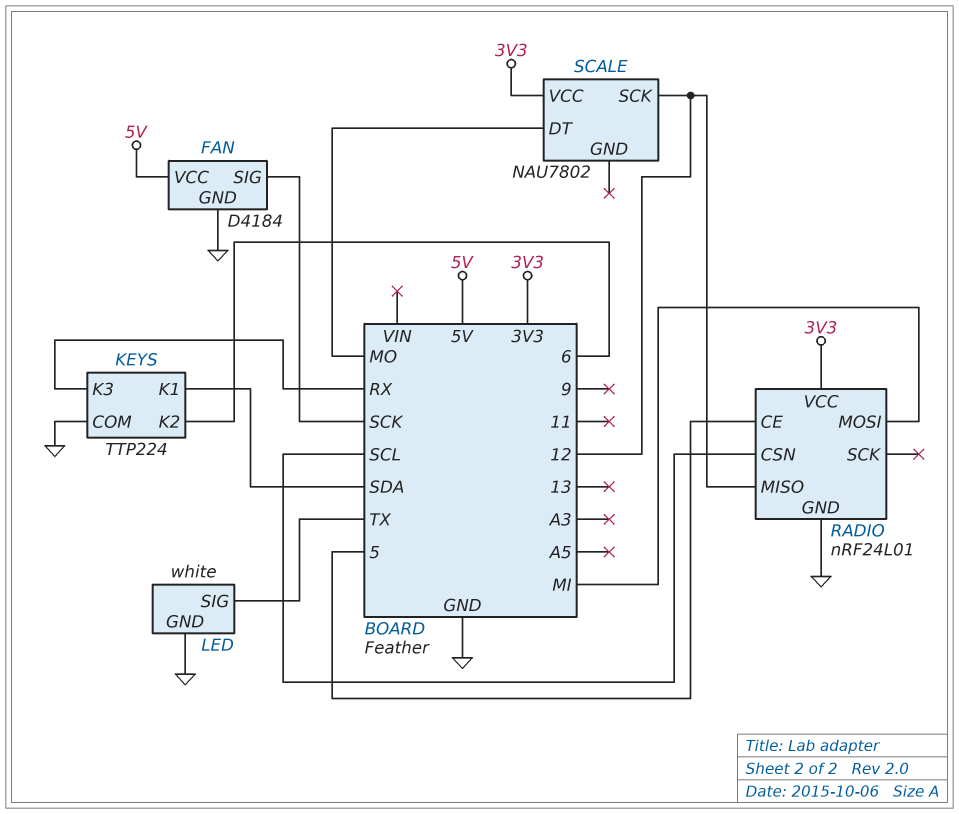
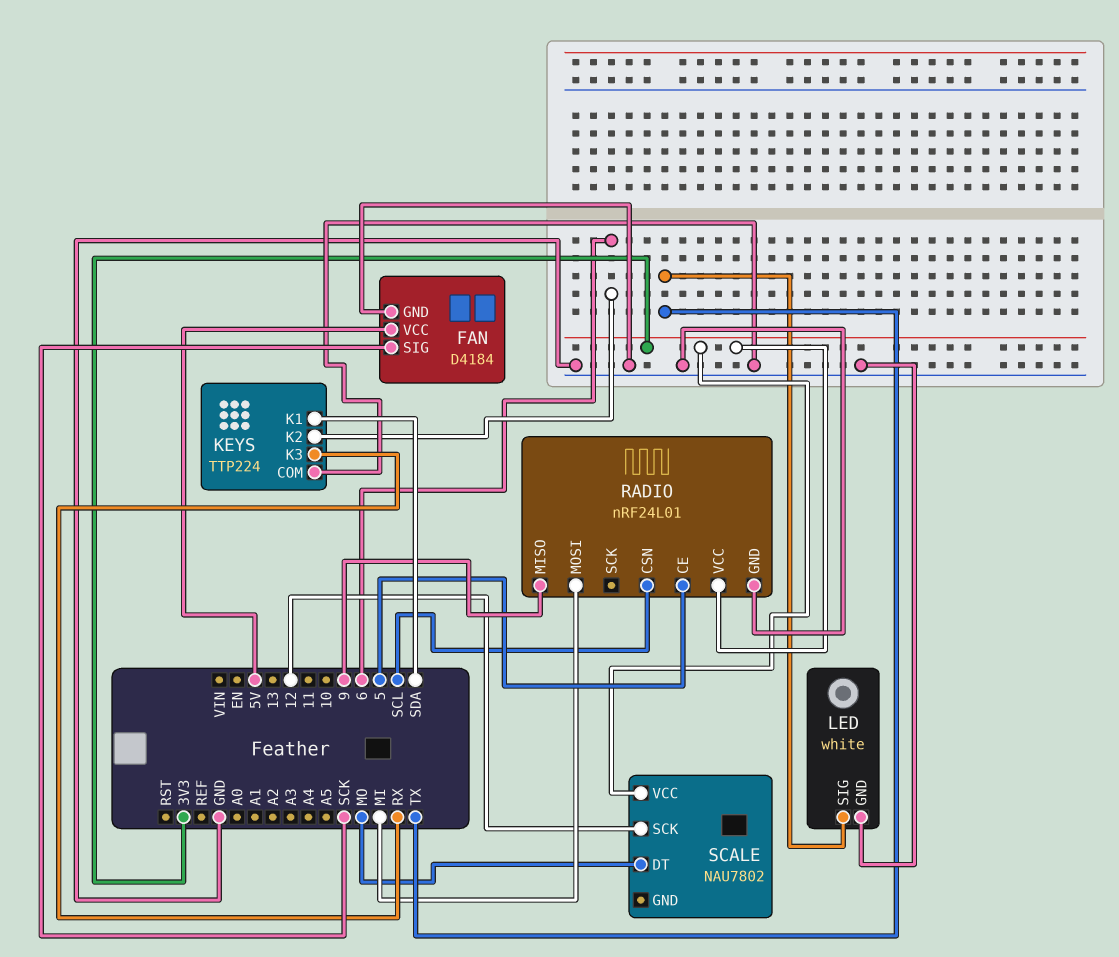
RADIO pin MISO: 12 -> 9

